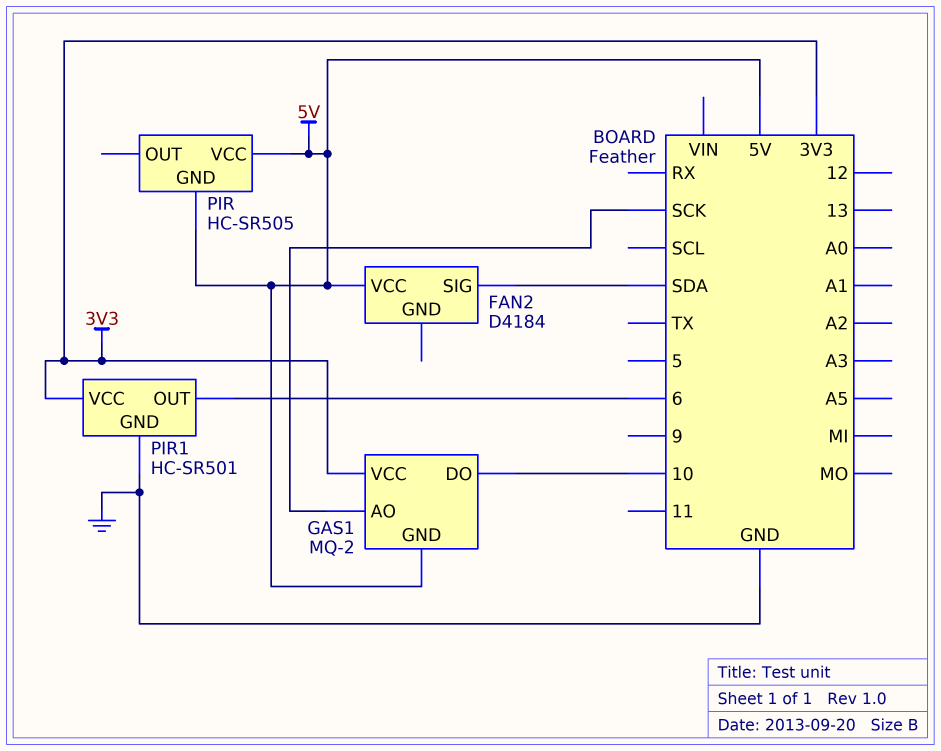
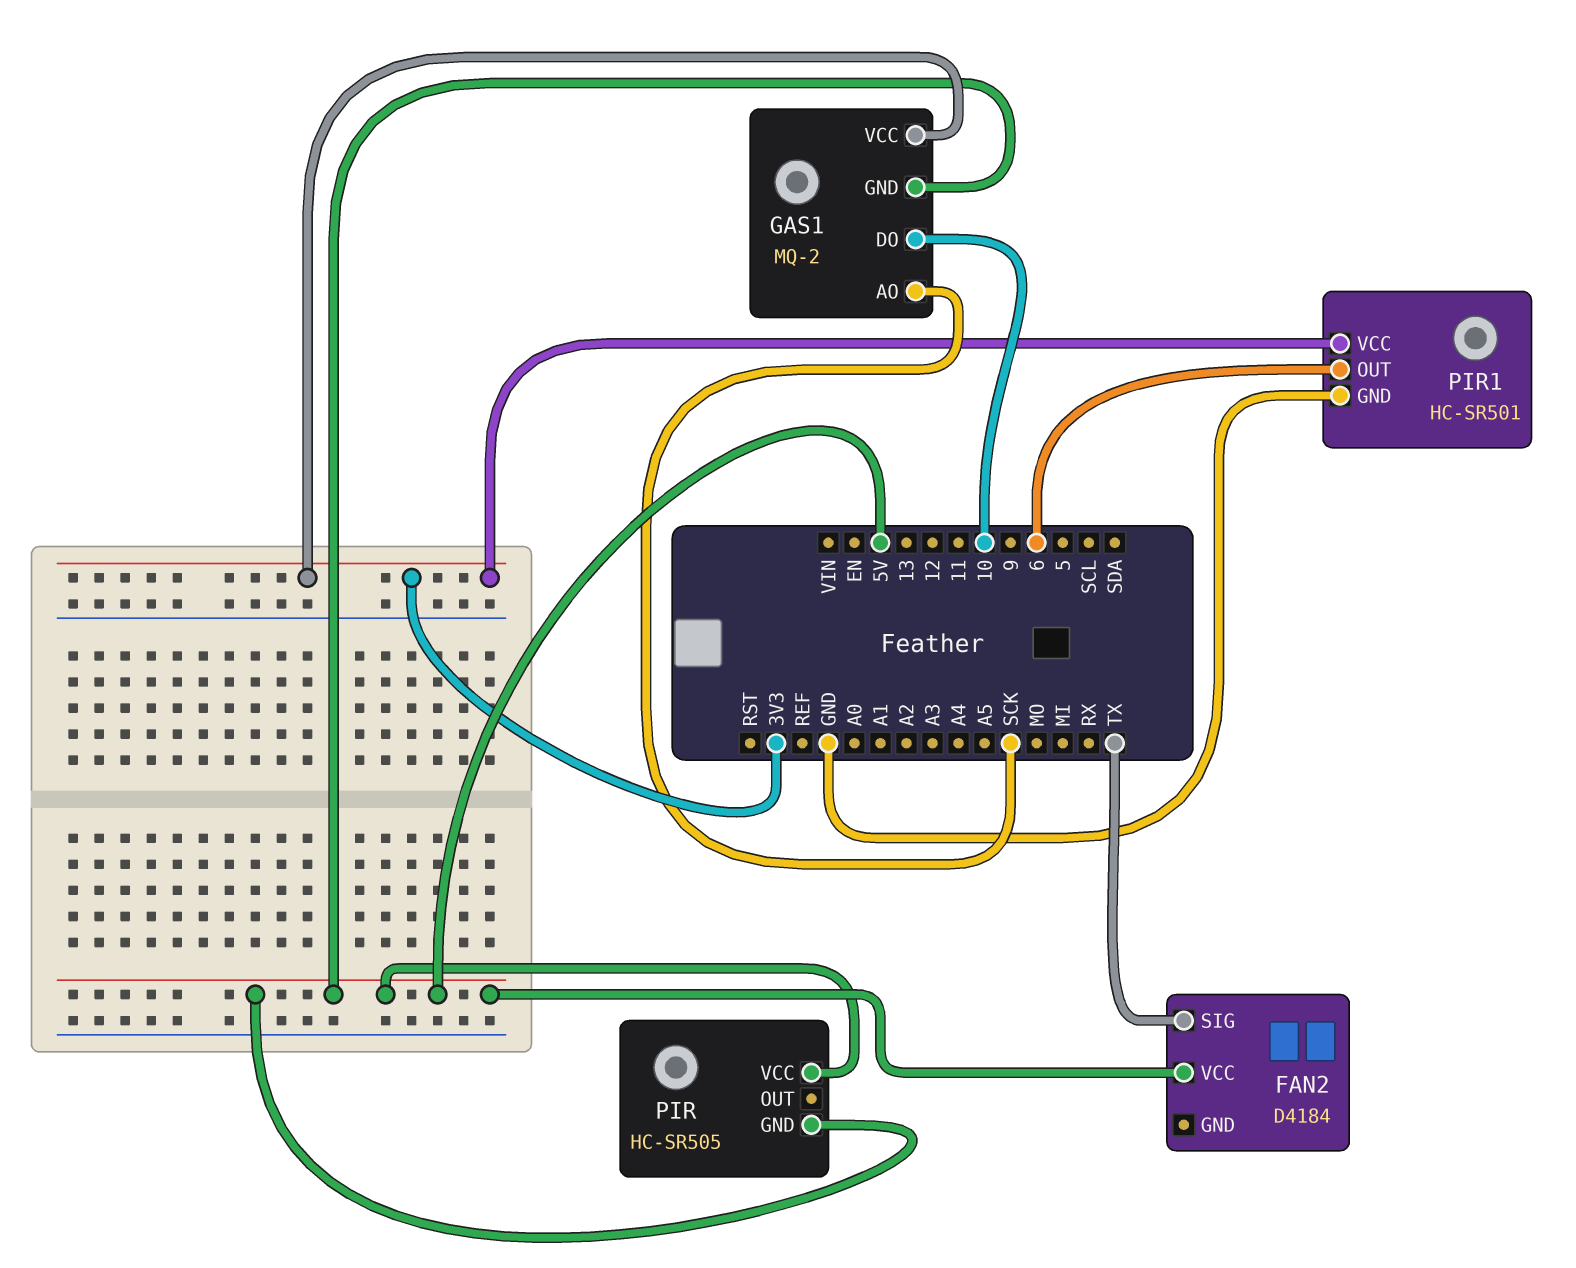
FAN2 pin SIG: SDA -> TX

